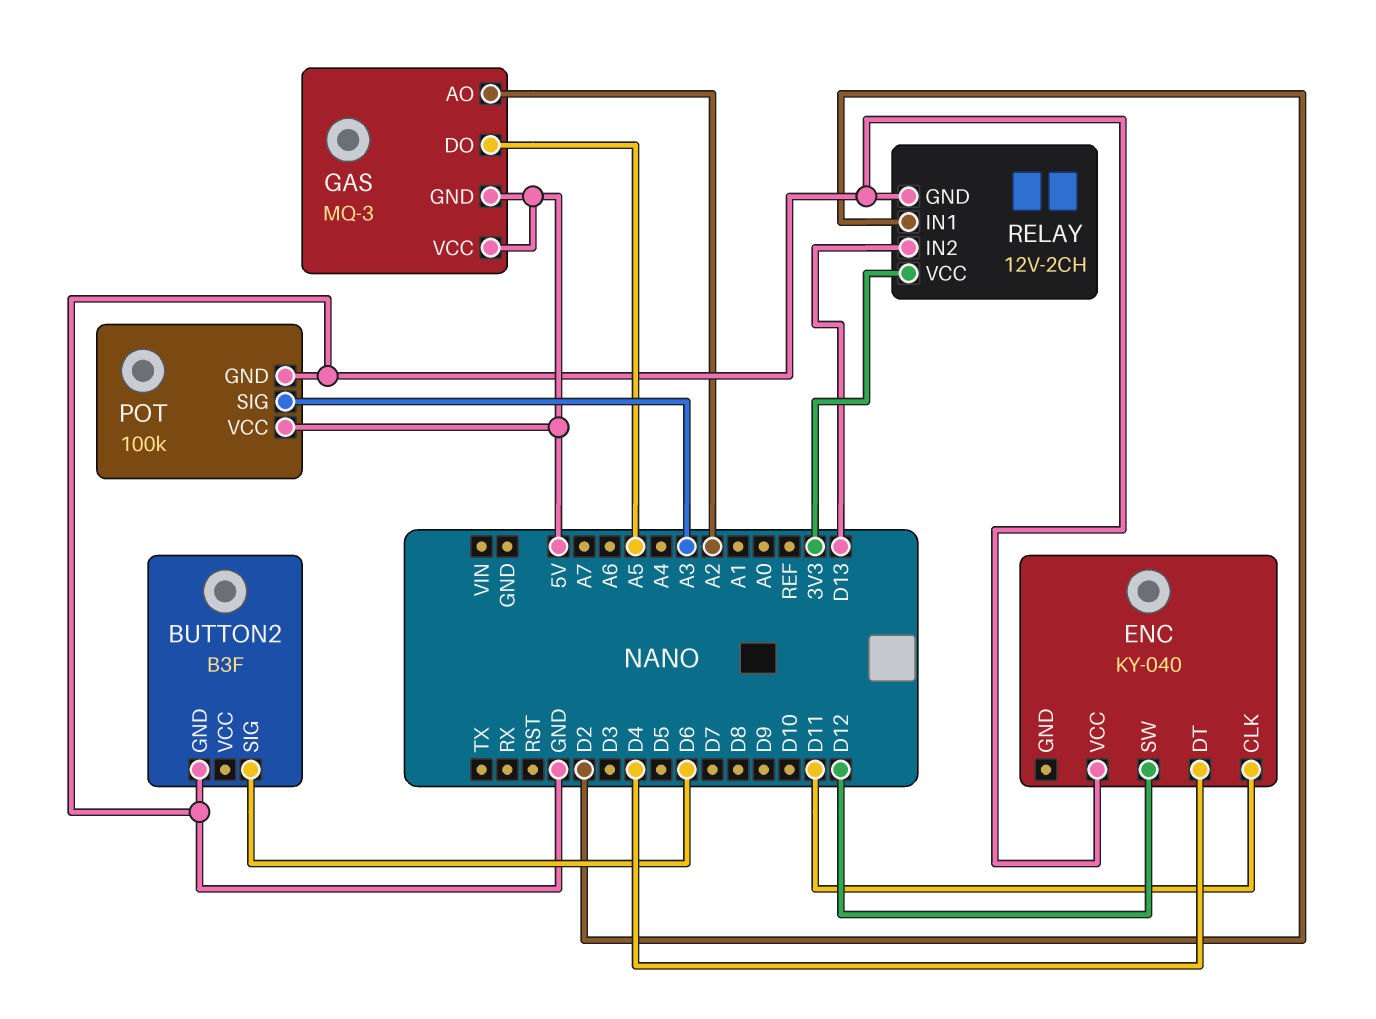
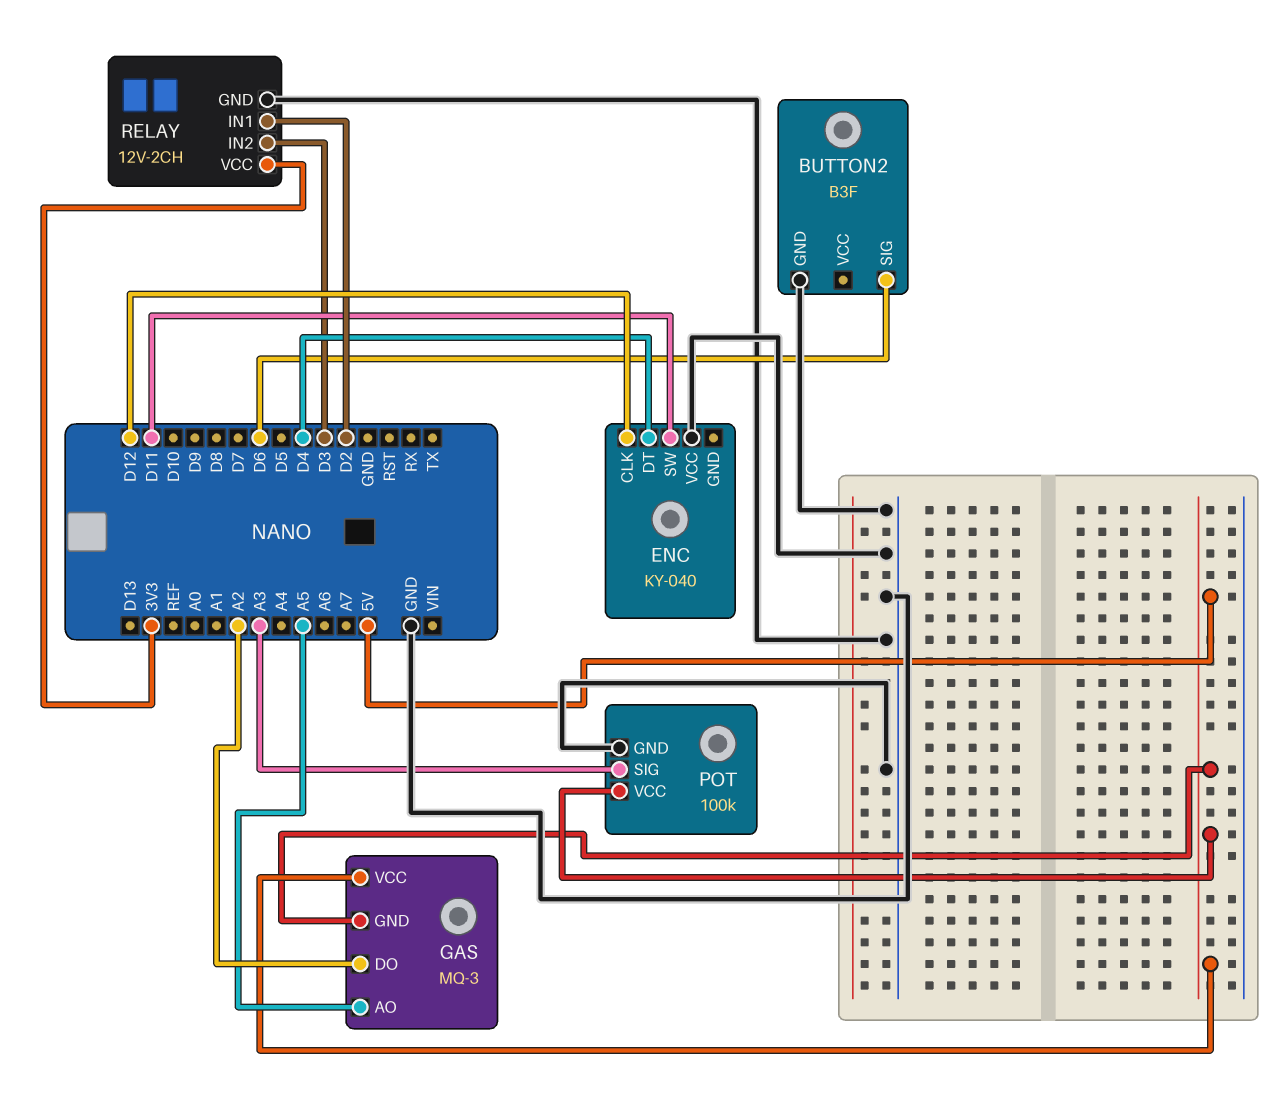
ENC pin CLK: D11 -> D12
ENC pin SW: D12 -> D11
GAS pin AO: A2 -> A5
GAS pin DO: A5 -> A2
RELAY pin IN2: D13 -> D3

